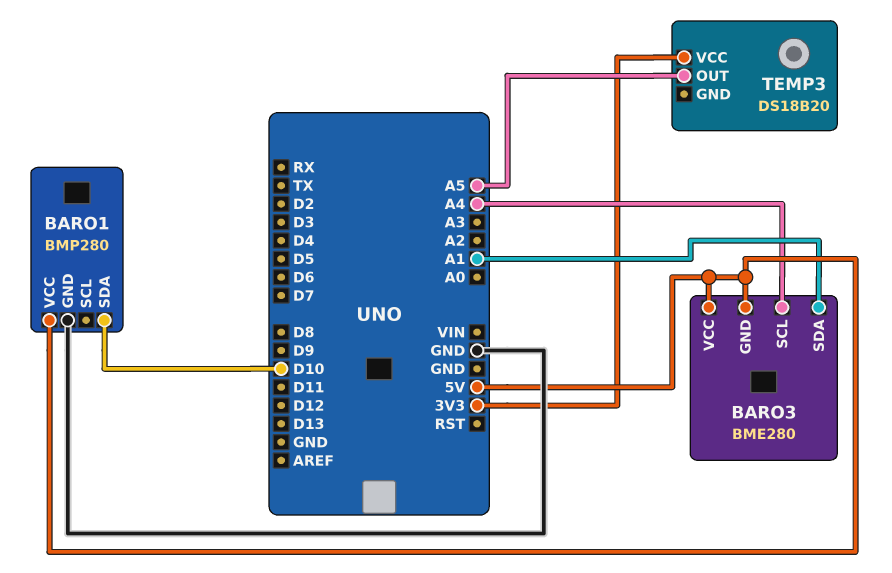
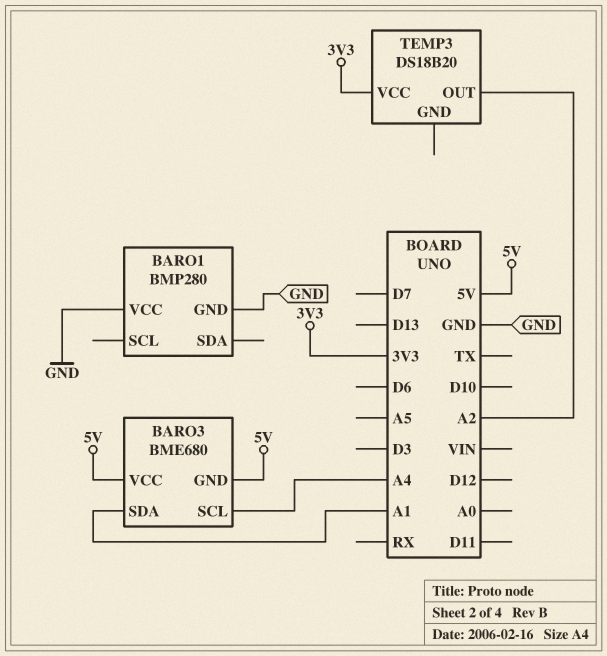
BARO1 pin SDA: D10 -> none
BARO1 pin VCC: 5V -> GND
BARO3: BME280 -> BME680
TEMP3 pin OUT: A5 -> A2

